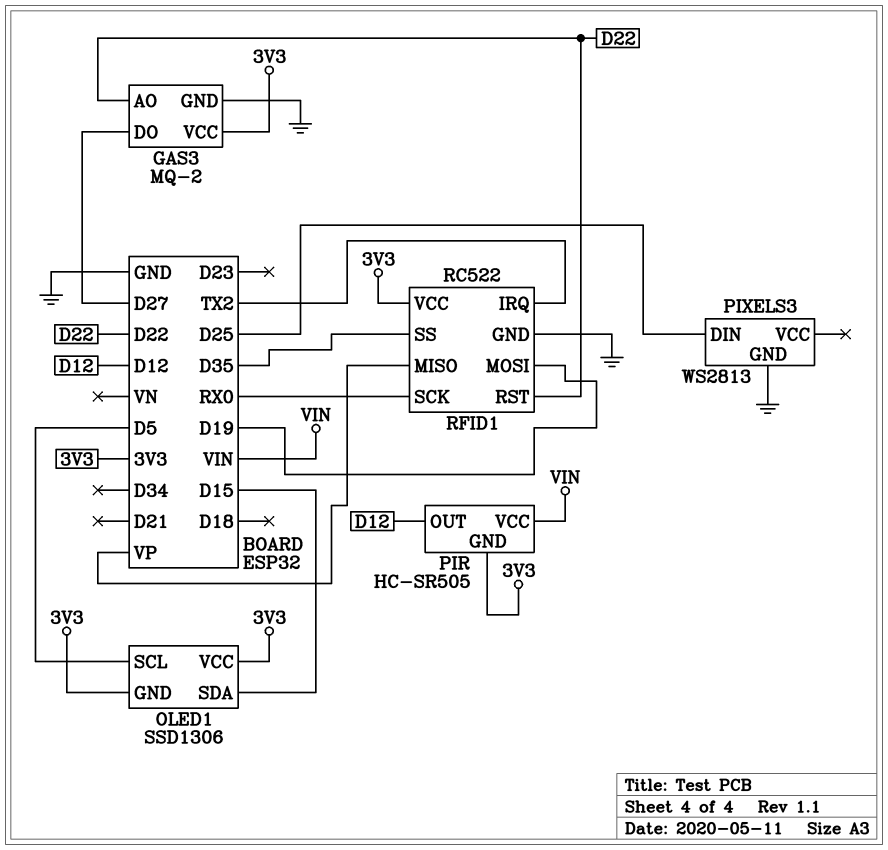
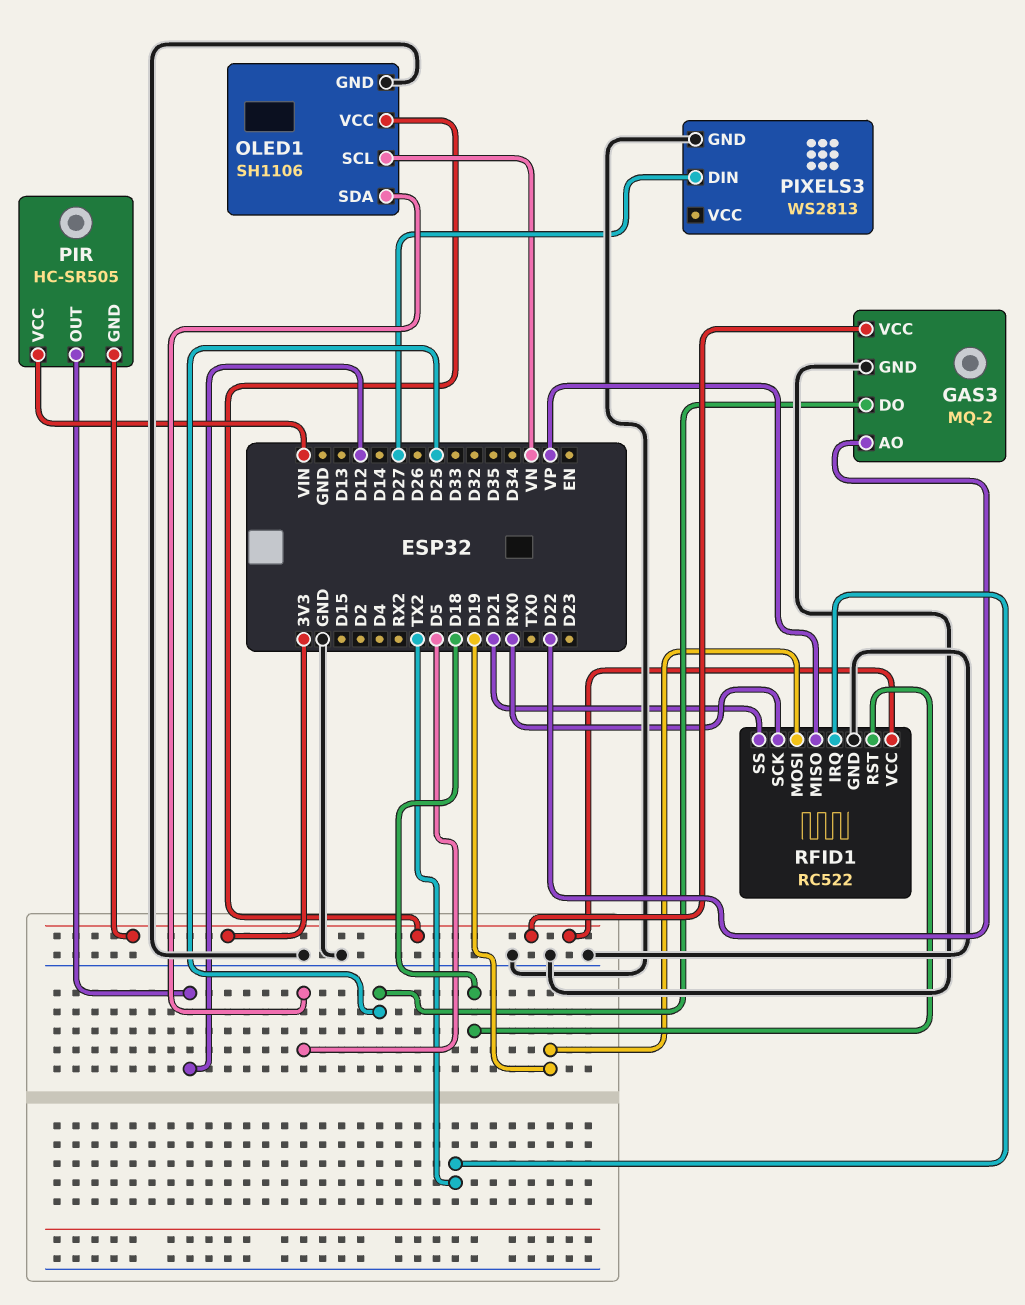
GAS3 pin DO: D27 -> D25
OLED1: SSD1306 -> SH1106
OLED1 pin GND: 3V3 -> GND
OLED1 pin SCL: D5 -> VN
OLED1 pin SDA: D15 -> D5
PIXELS3 pin DIN: D25 -> D27
RFID1 pin RST: D22 -> D18
RFID1 pin SS: D35 -> D21

